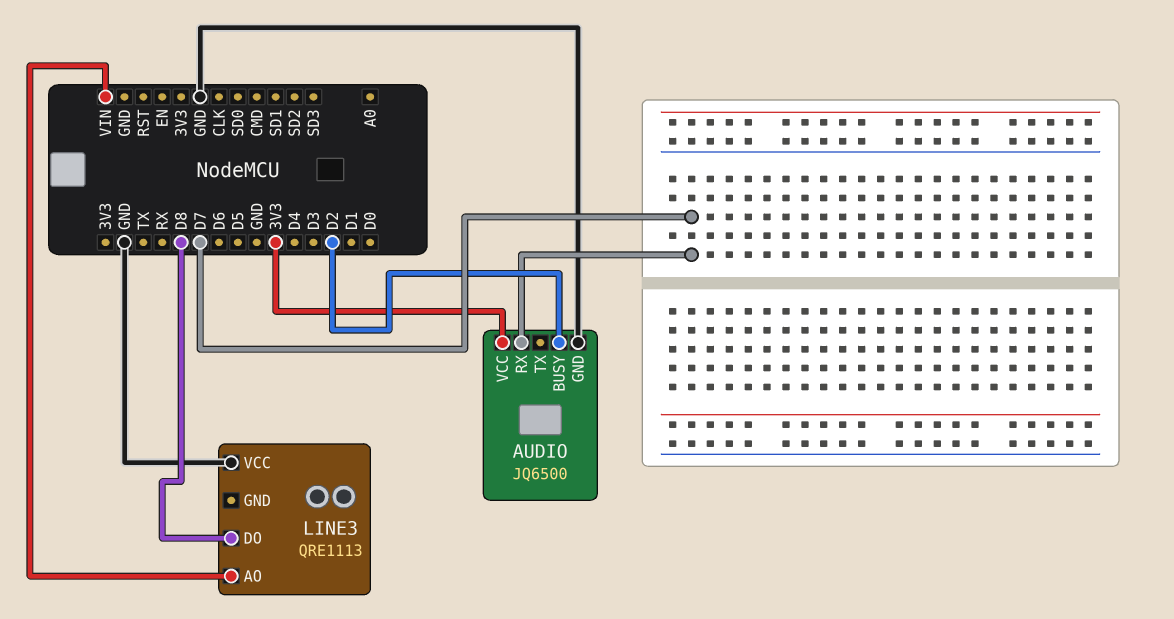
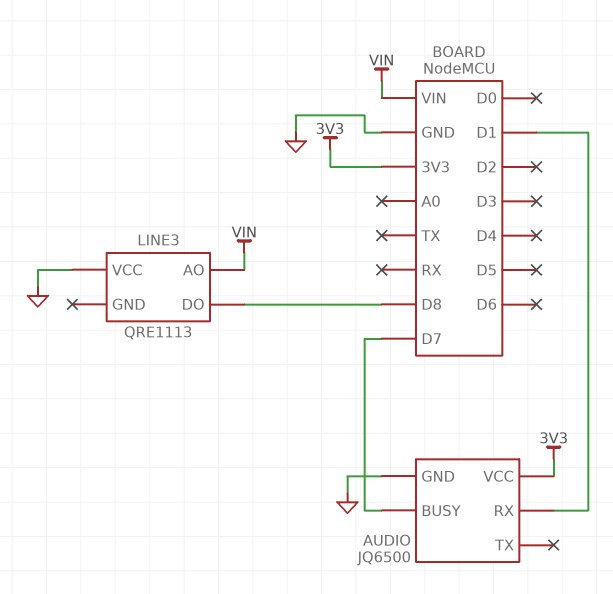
AUDIO pin BUSY: D2 -> D7
AUDIO pin RX: D7 -> D1

